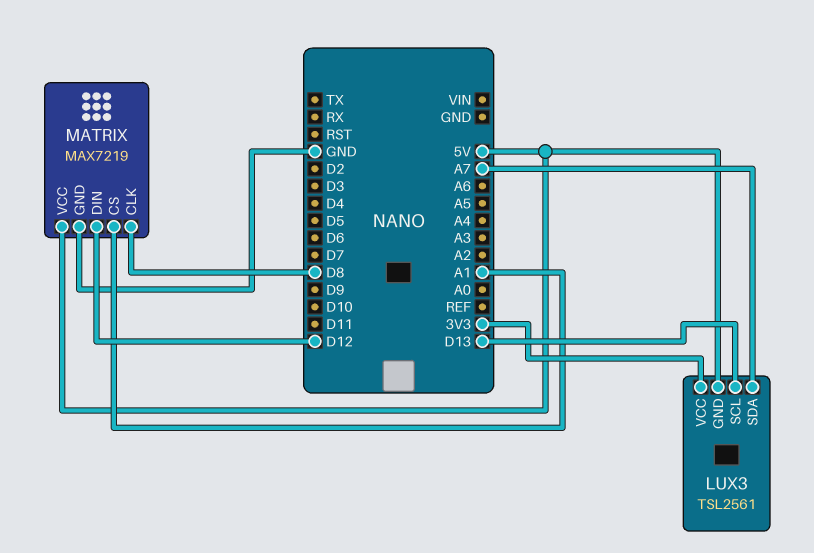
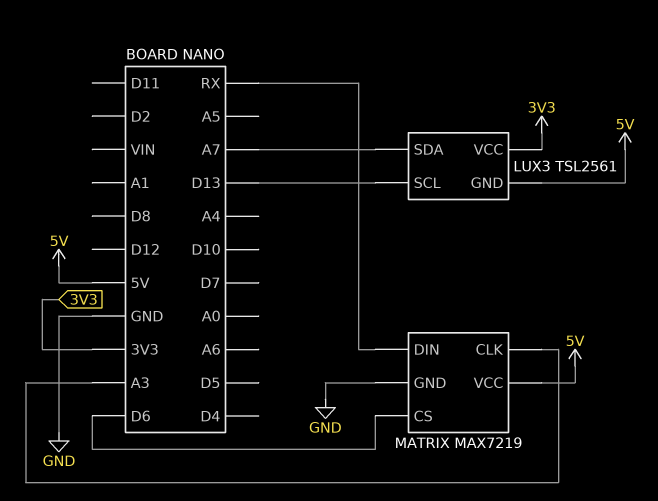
MATRIX pin CLK: D8 -> A3
MATRIX pin CS: A1 -> D6
MATRIX pin DIN: D12 -> RX

